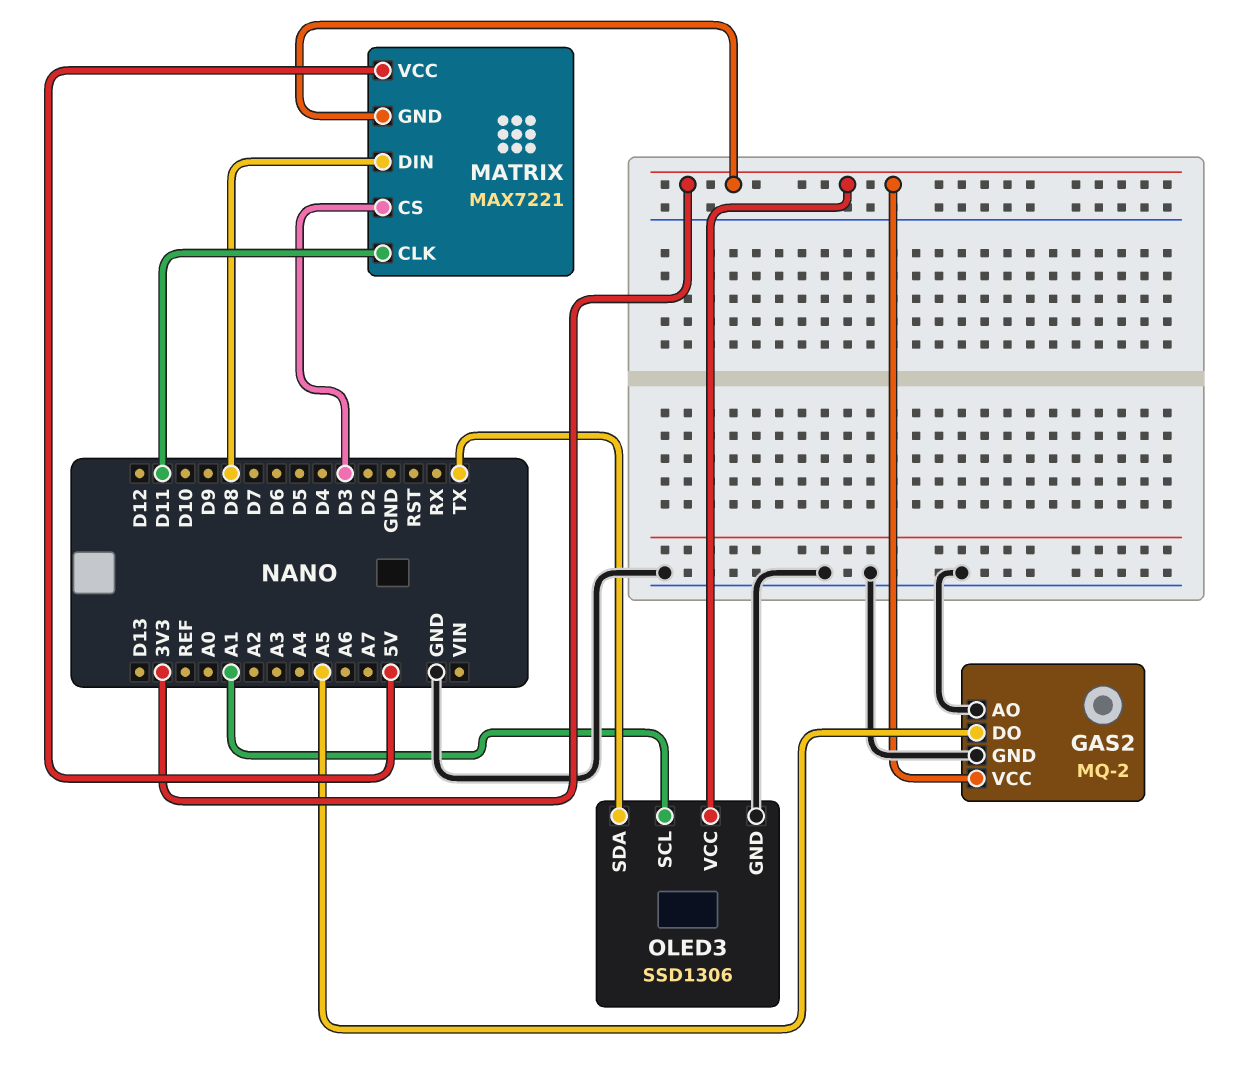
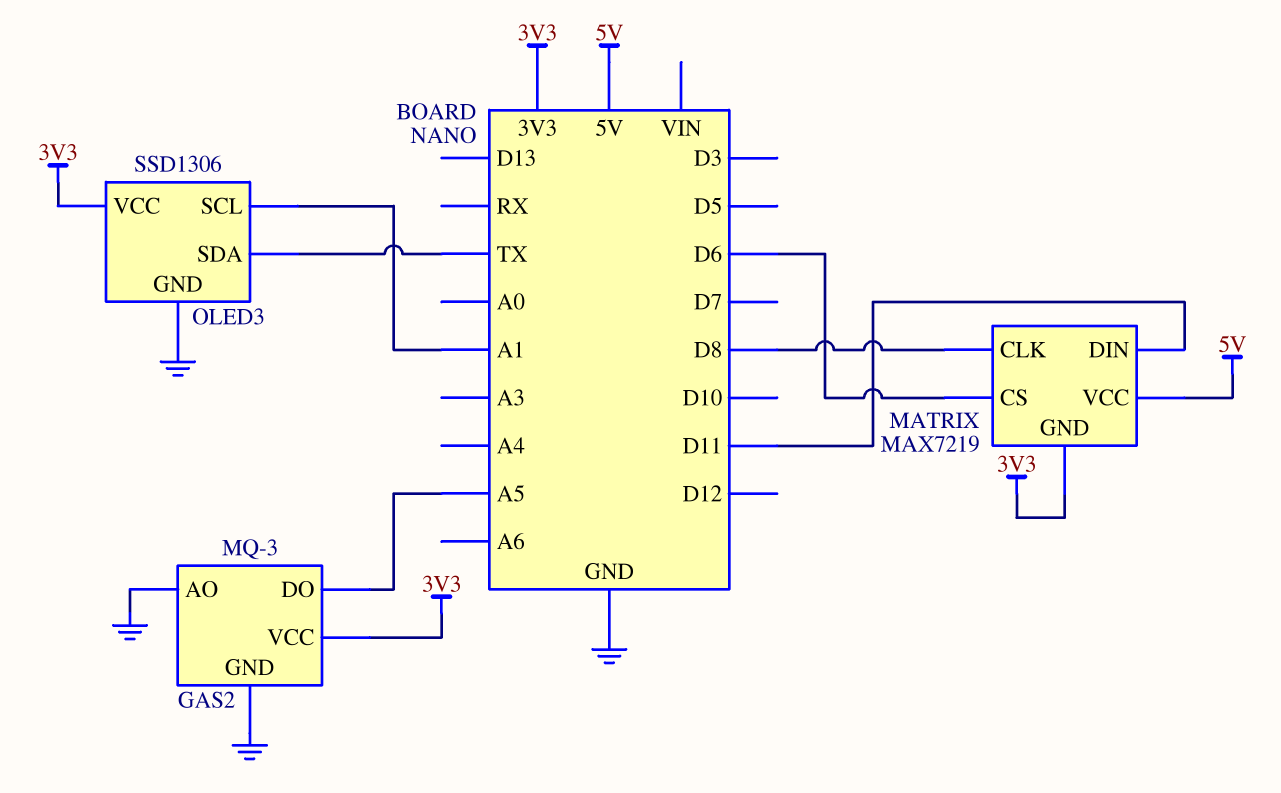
GAS2: MQ-2 -> MQ-3
MATRIX: MAX7221 -> MAX7219
MATRIX pin CLK: D11 -> D8
MATRIX pin CS: D3 -> D6
MATRIX pin DIN: D8 -> D11

